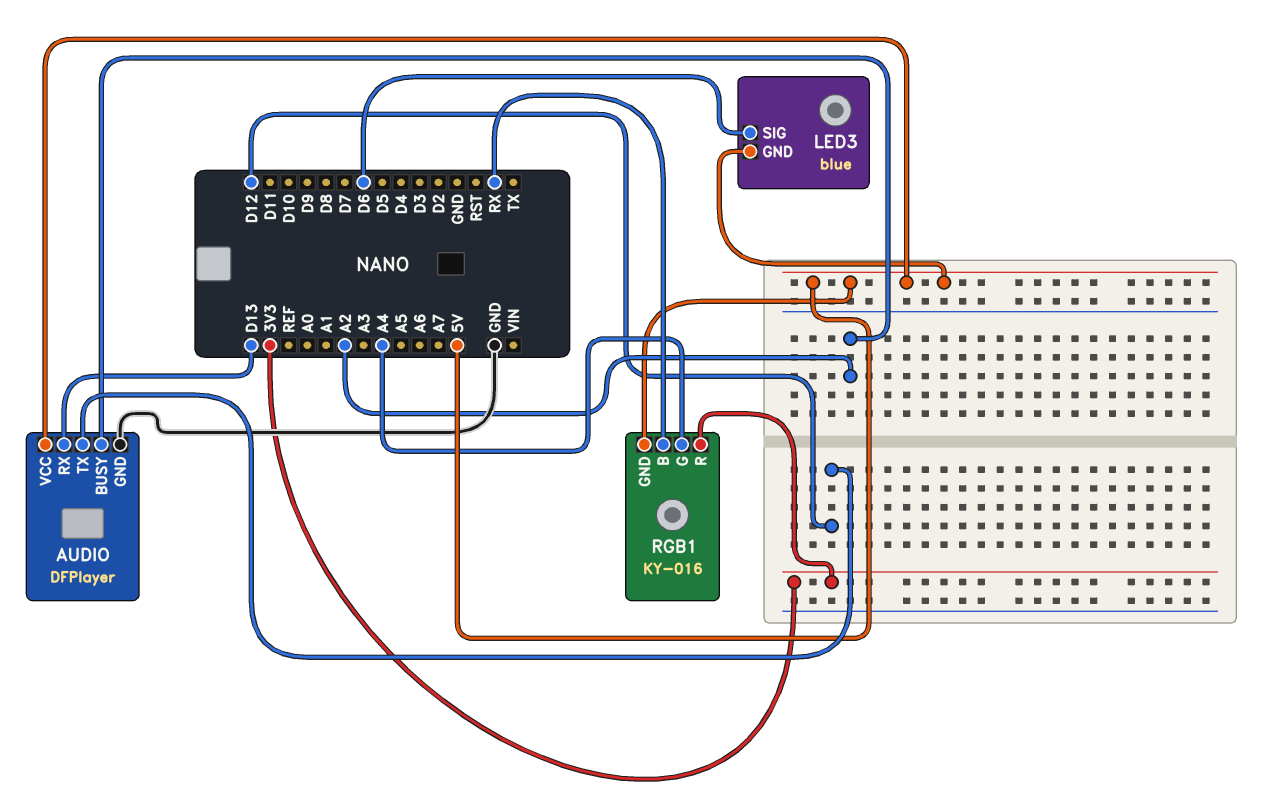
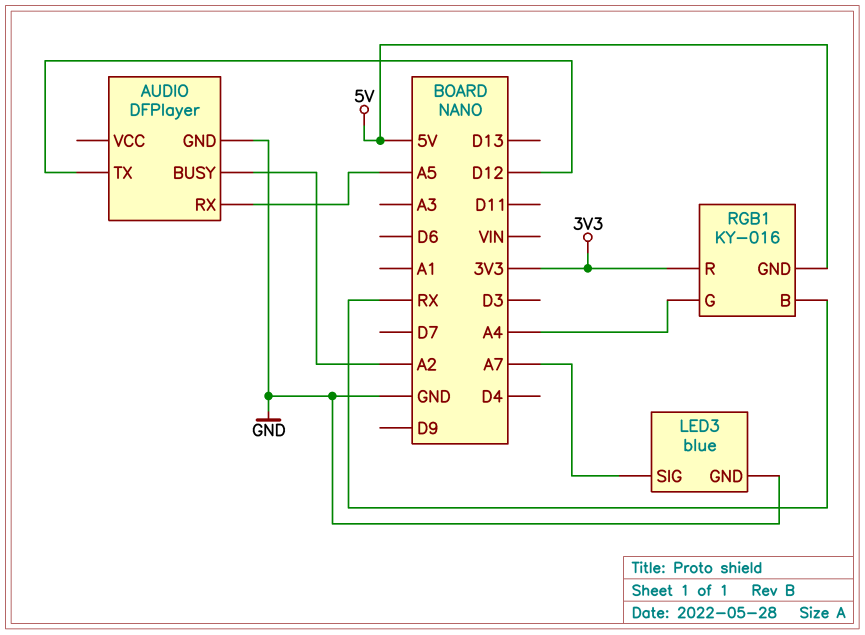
AUDIO pin RX: D13 -> A5
AUDIO pin VCC: 5V -> none
LED3 pin GND: 5V -> GND
LED3 pin SIG: D6 -> A7

